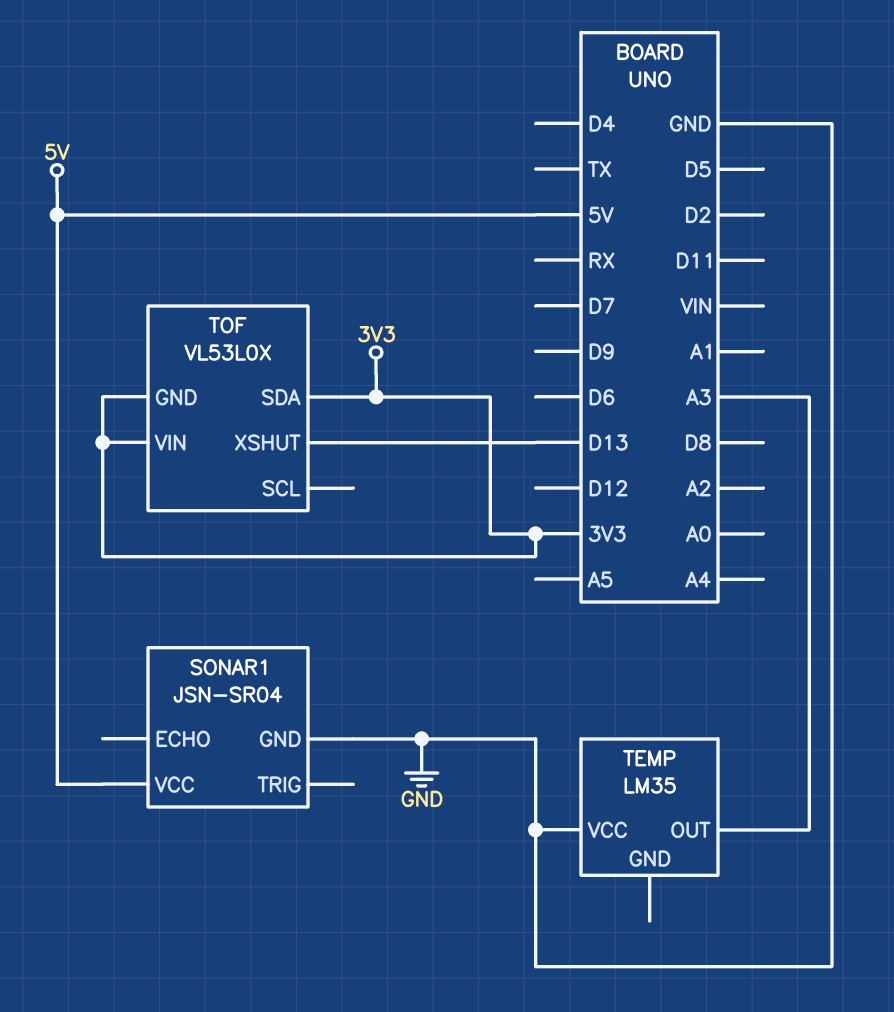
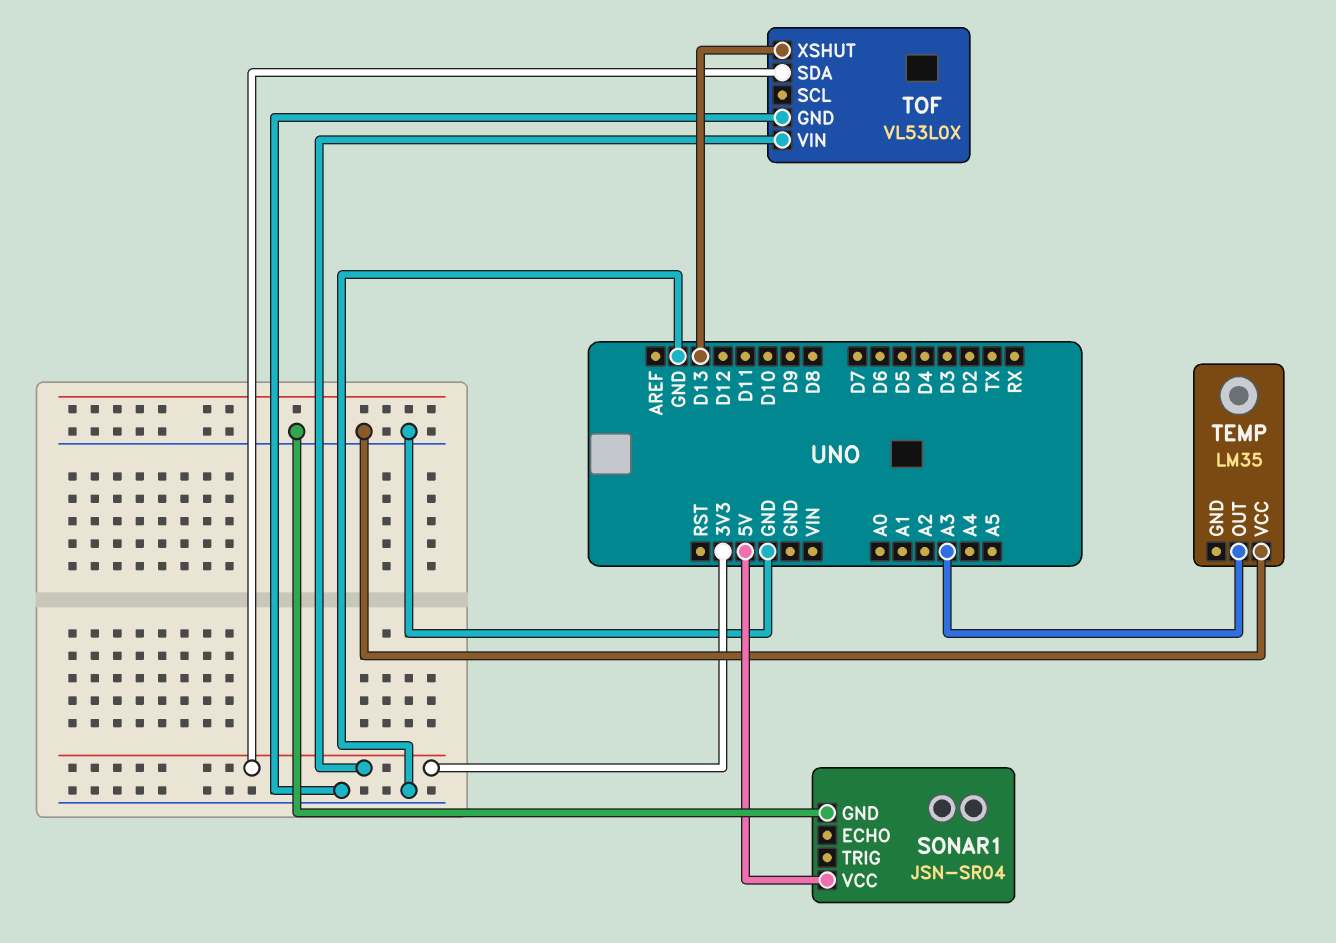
TOF pin GND: 3V3 -> GND

